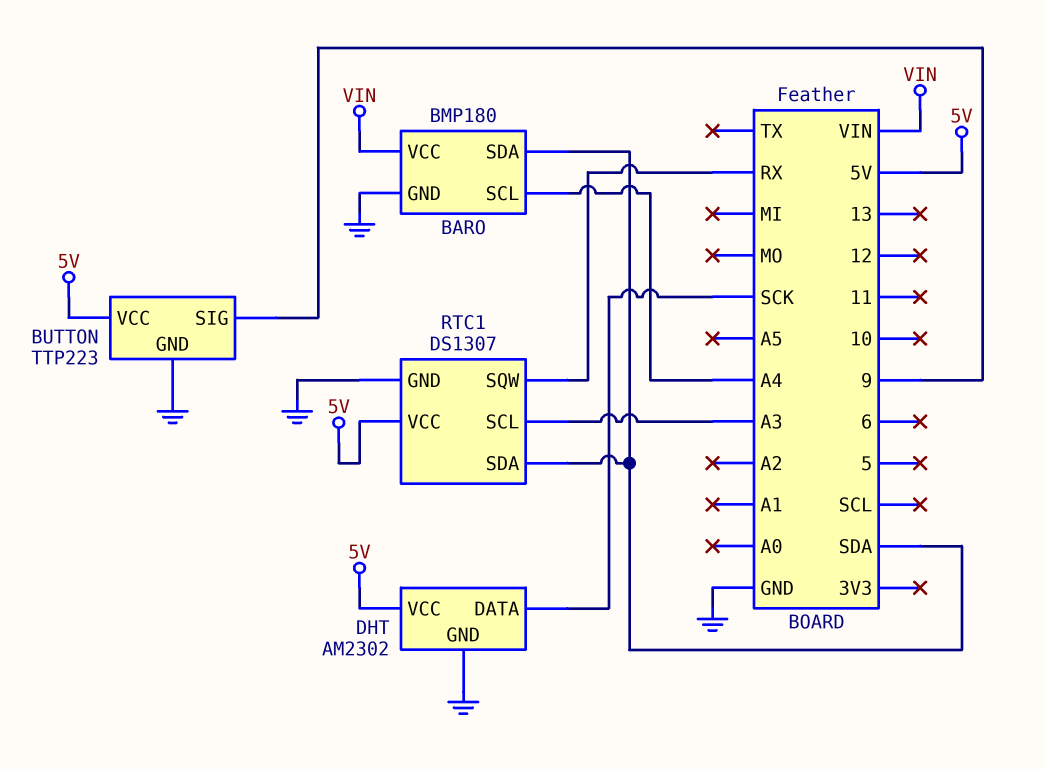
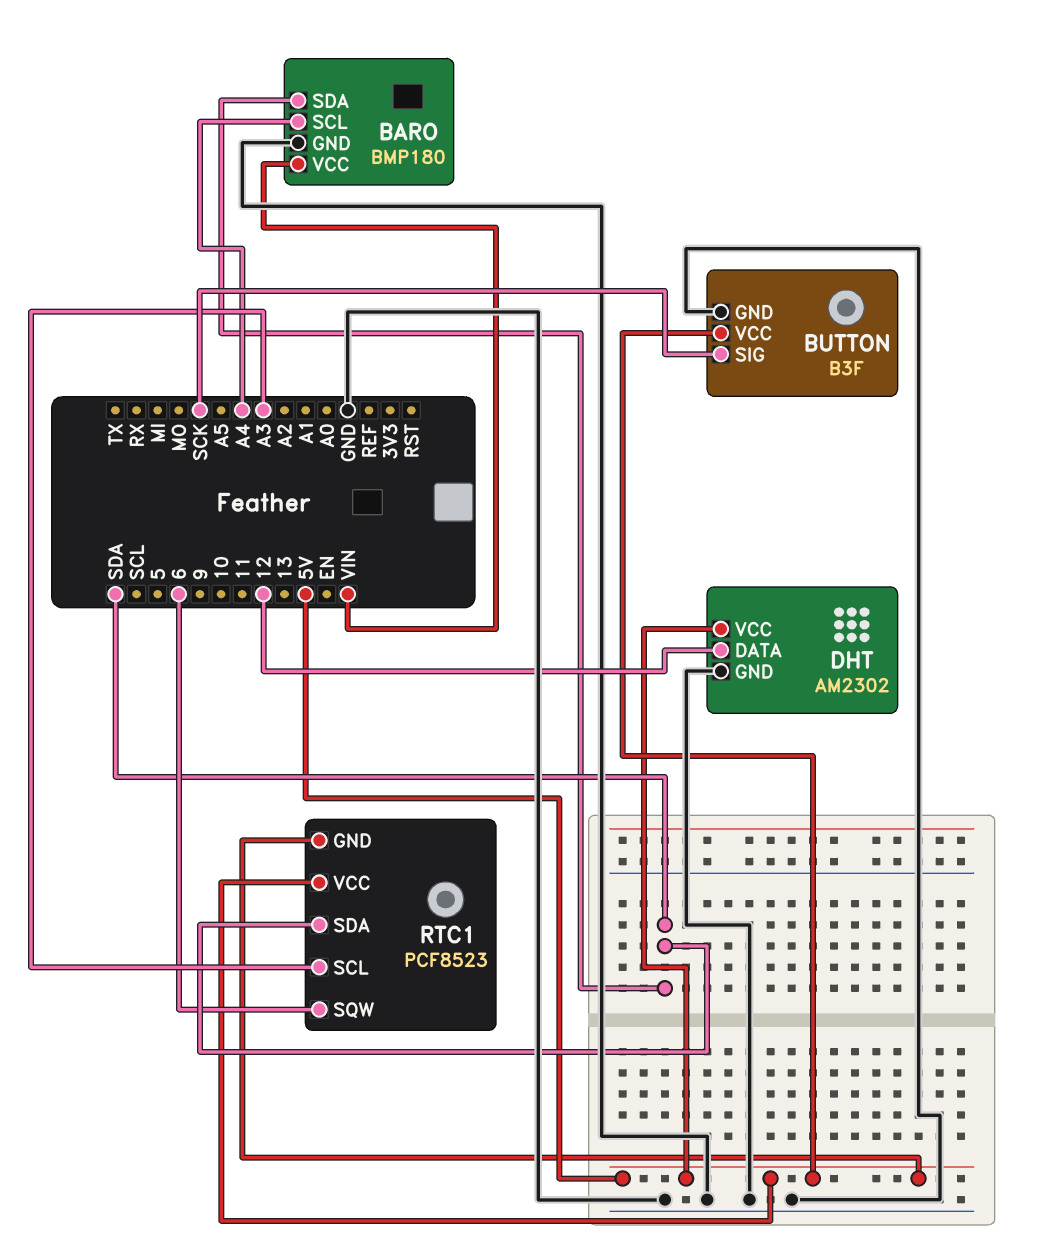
BUTTON: TTP223 -> B3F
BUTTON pin SIG: 9 -> SCK
DHT pin DATA: SCK -> 12
RTC1: DS1307 -> PCF8523
RTC1 pin GND: GND -> 5V
RTC1 pin SQW: RX -> 6

